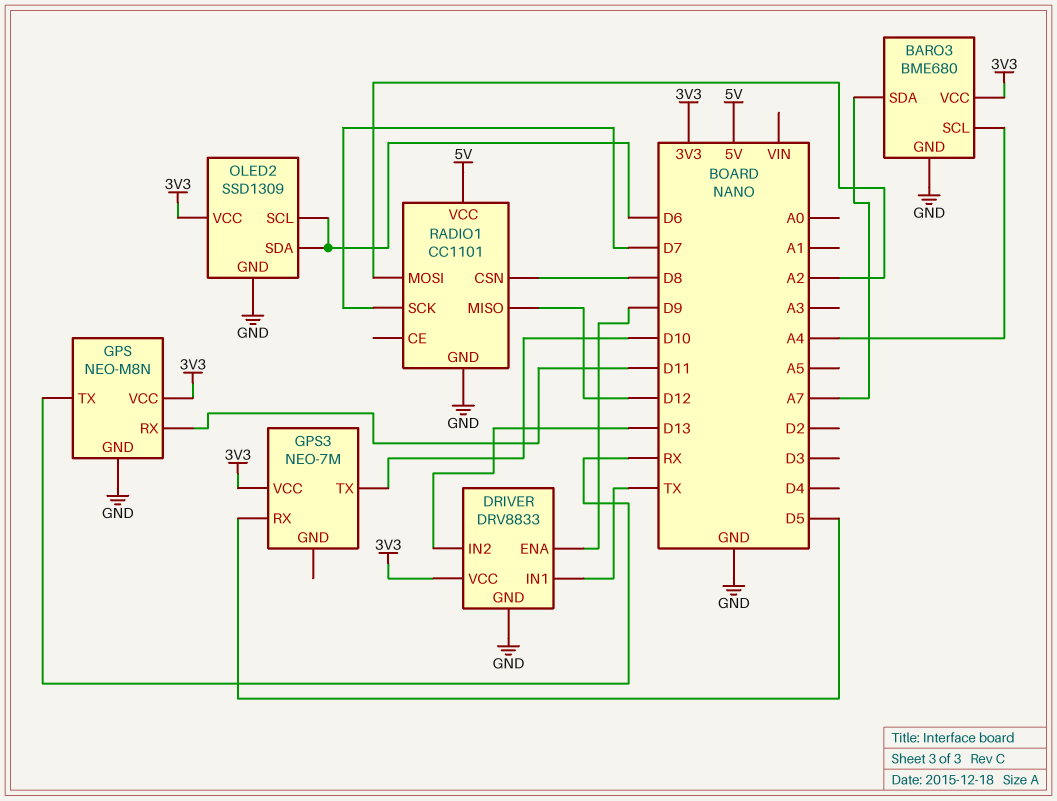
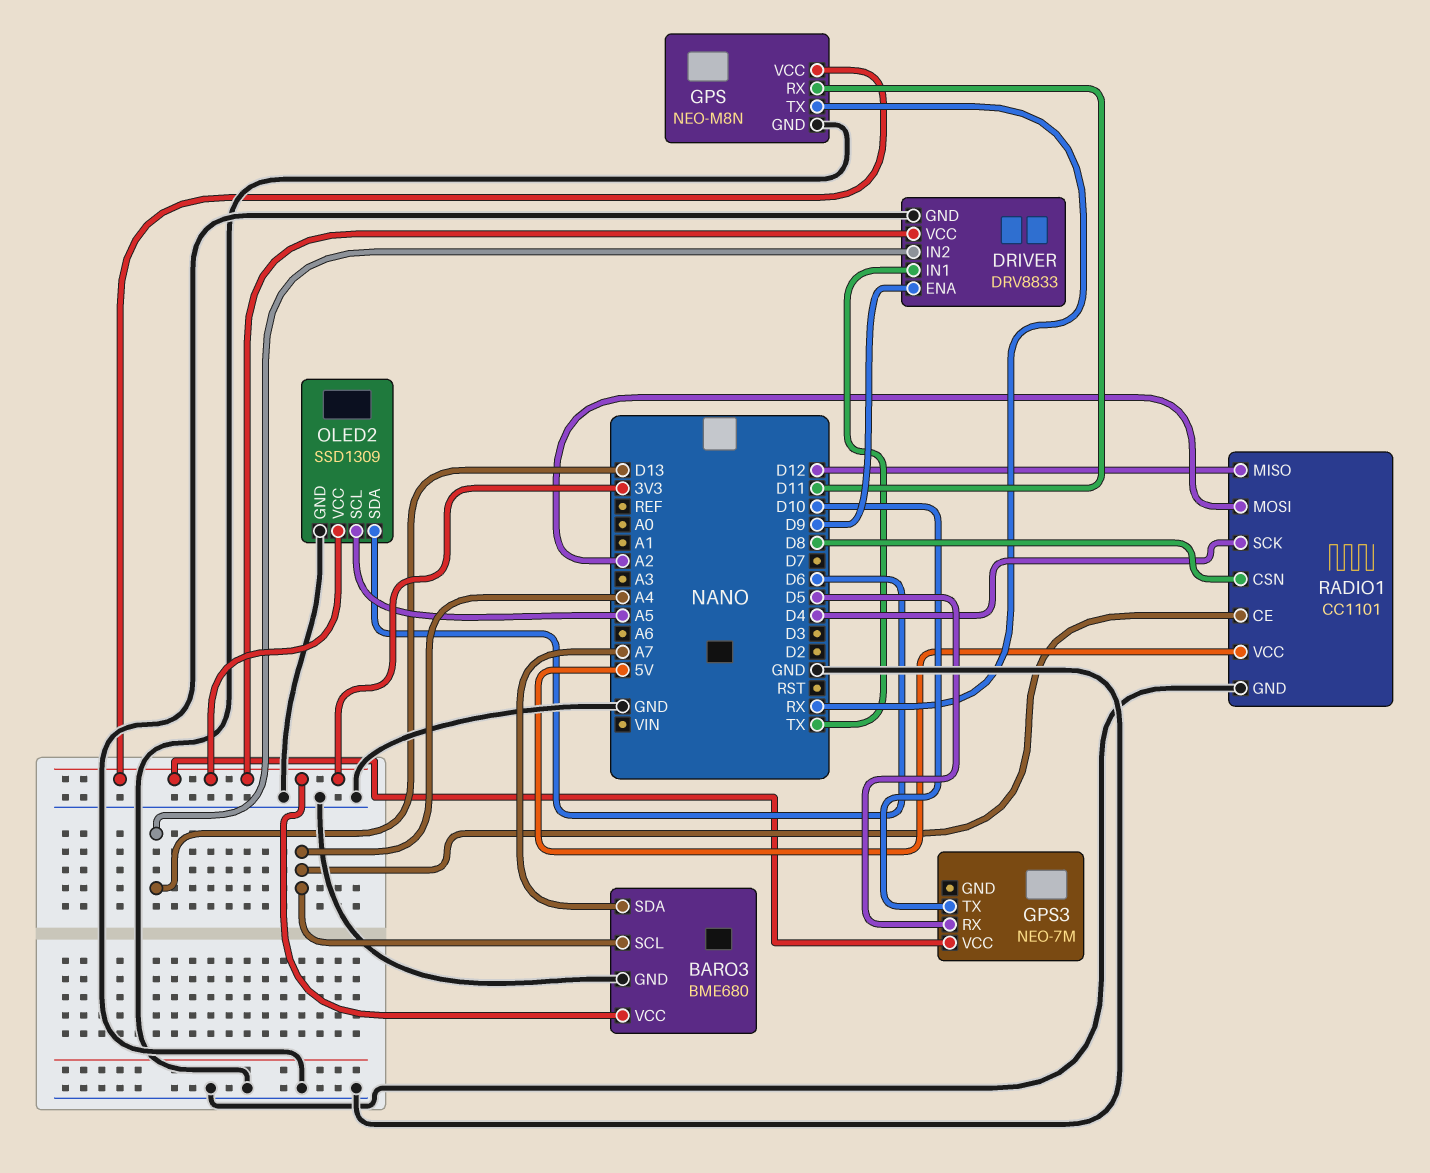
OLED2 pin SCL: D6 -> A5
RADIO1 pin CE: none -> A4
RADIO1 pin SCK: D7 -> D4

